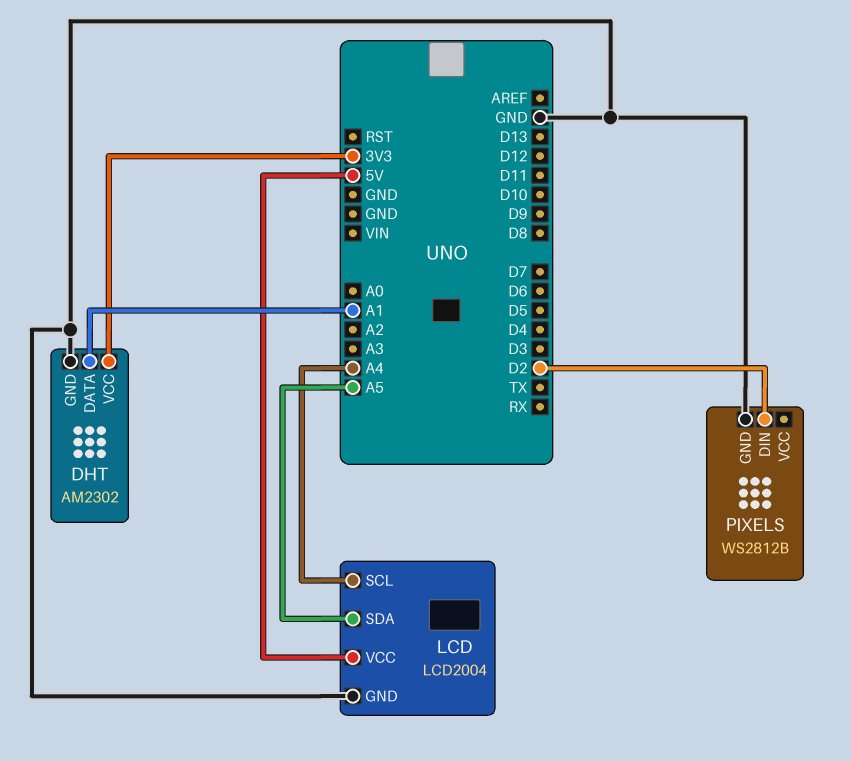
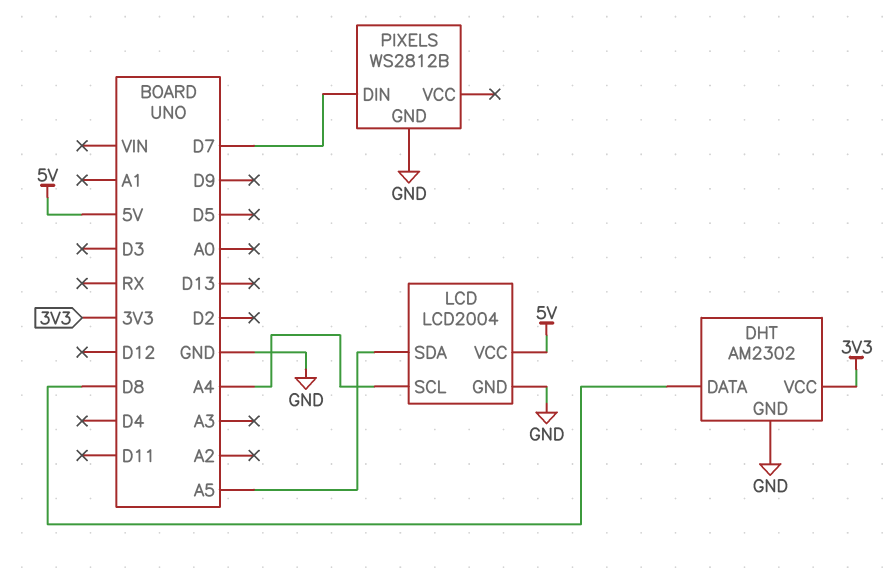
DHT pin DATA: A1 -> D8
PIXELS pin DIN: D2 -> D7

